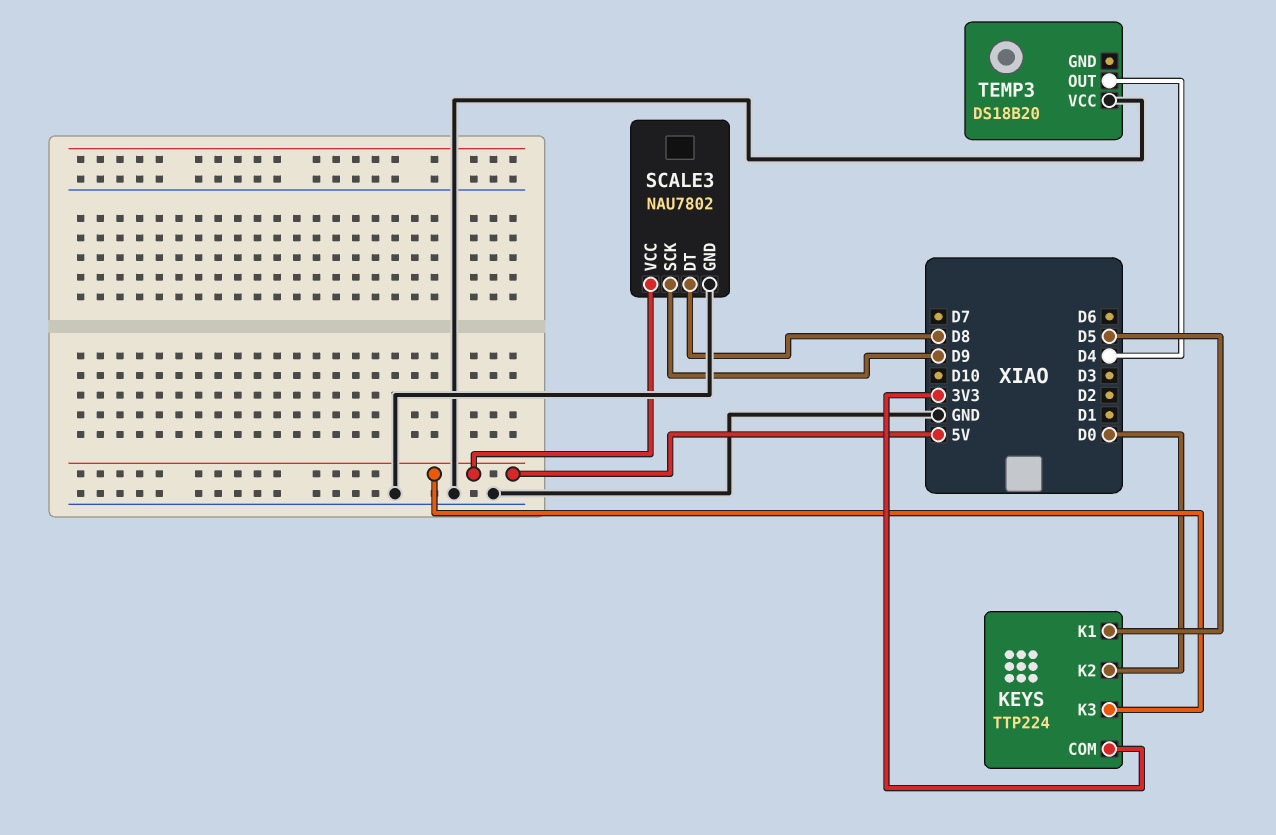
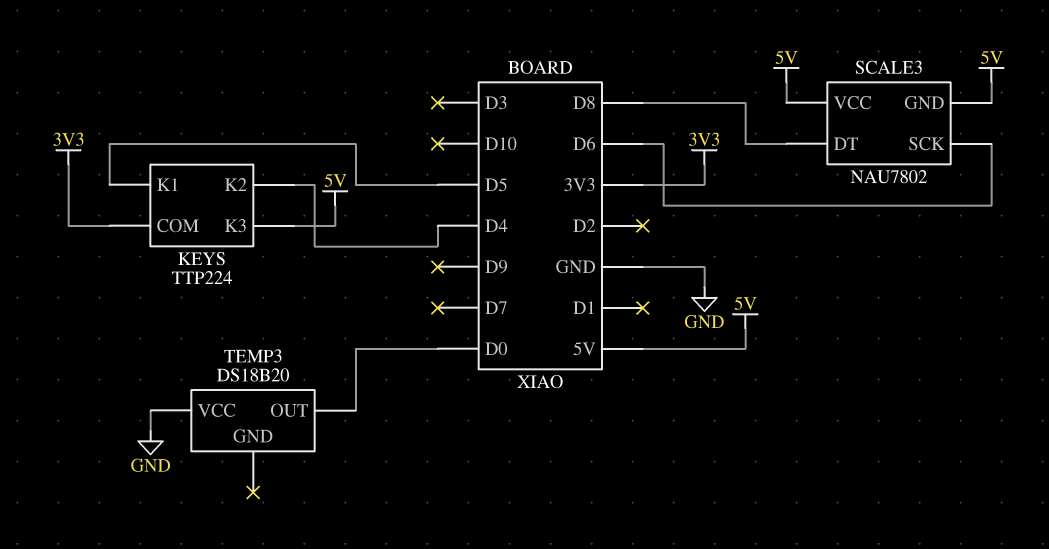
KEYS pin K2: D0 -> D4
SCALE3 pin GND: GND -> 5V
SCALE3 pin SCK: D9 -> D6
TEMP3 pin OUT: D4 -> D0

